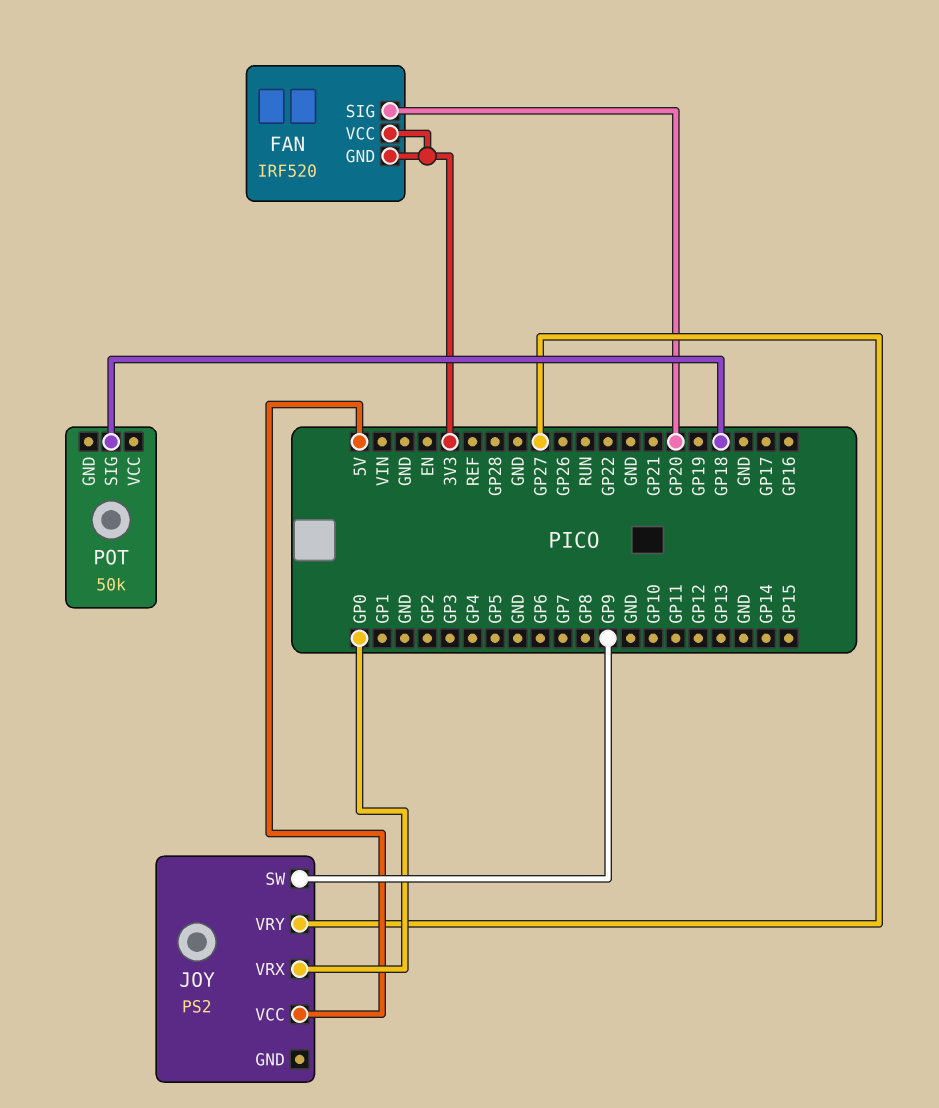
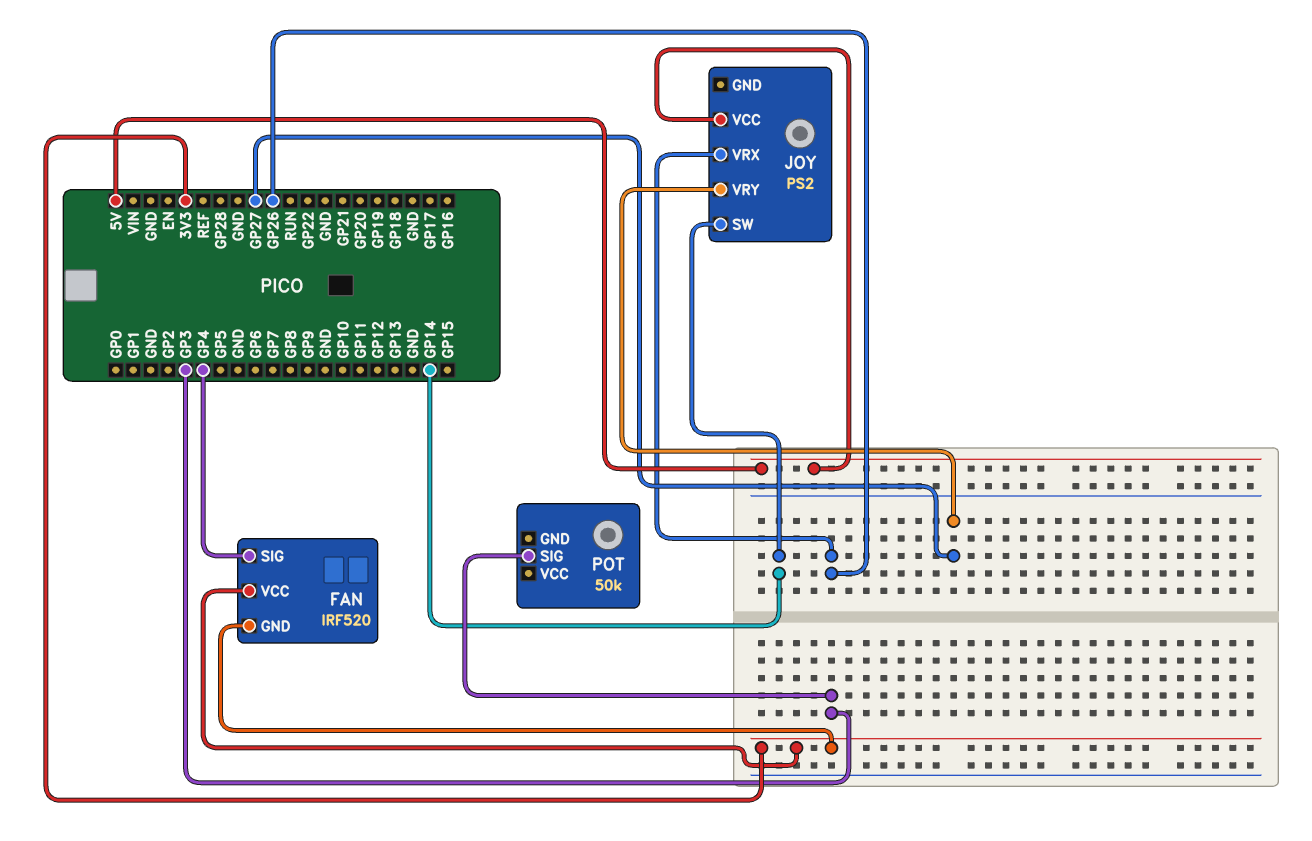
FAN pin SIG: GP20 -> GP4
JOY pin SW: GP9 -> GP14
JOY pin VRX: GP0 -> GP26
POT pin SIG: GP18 -> GP3

